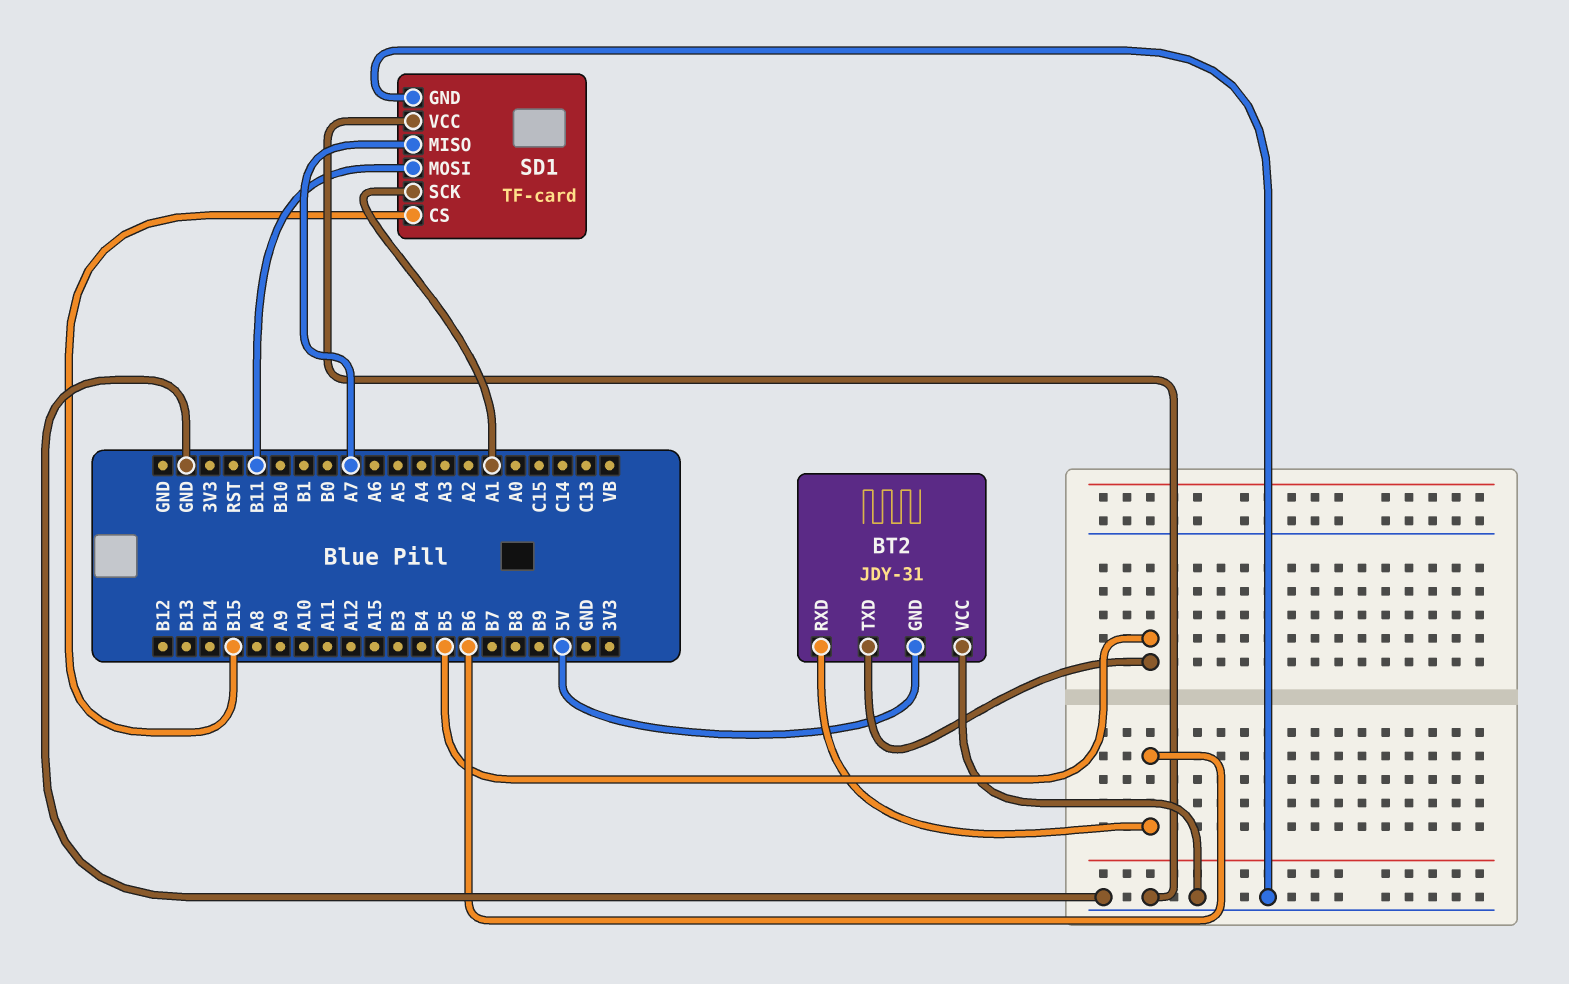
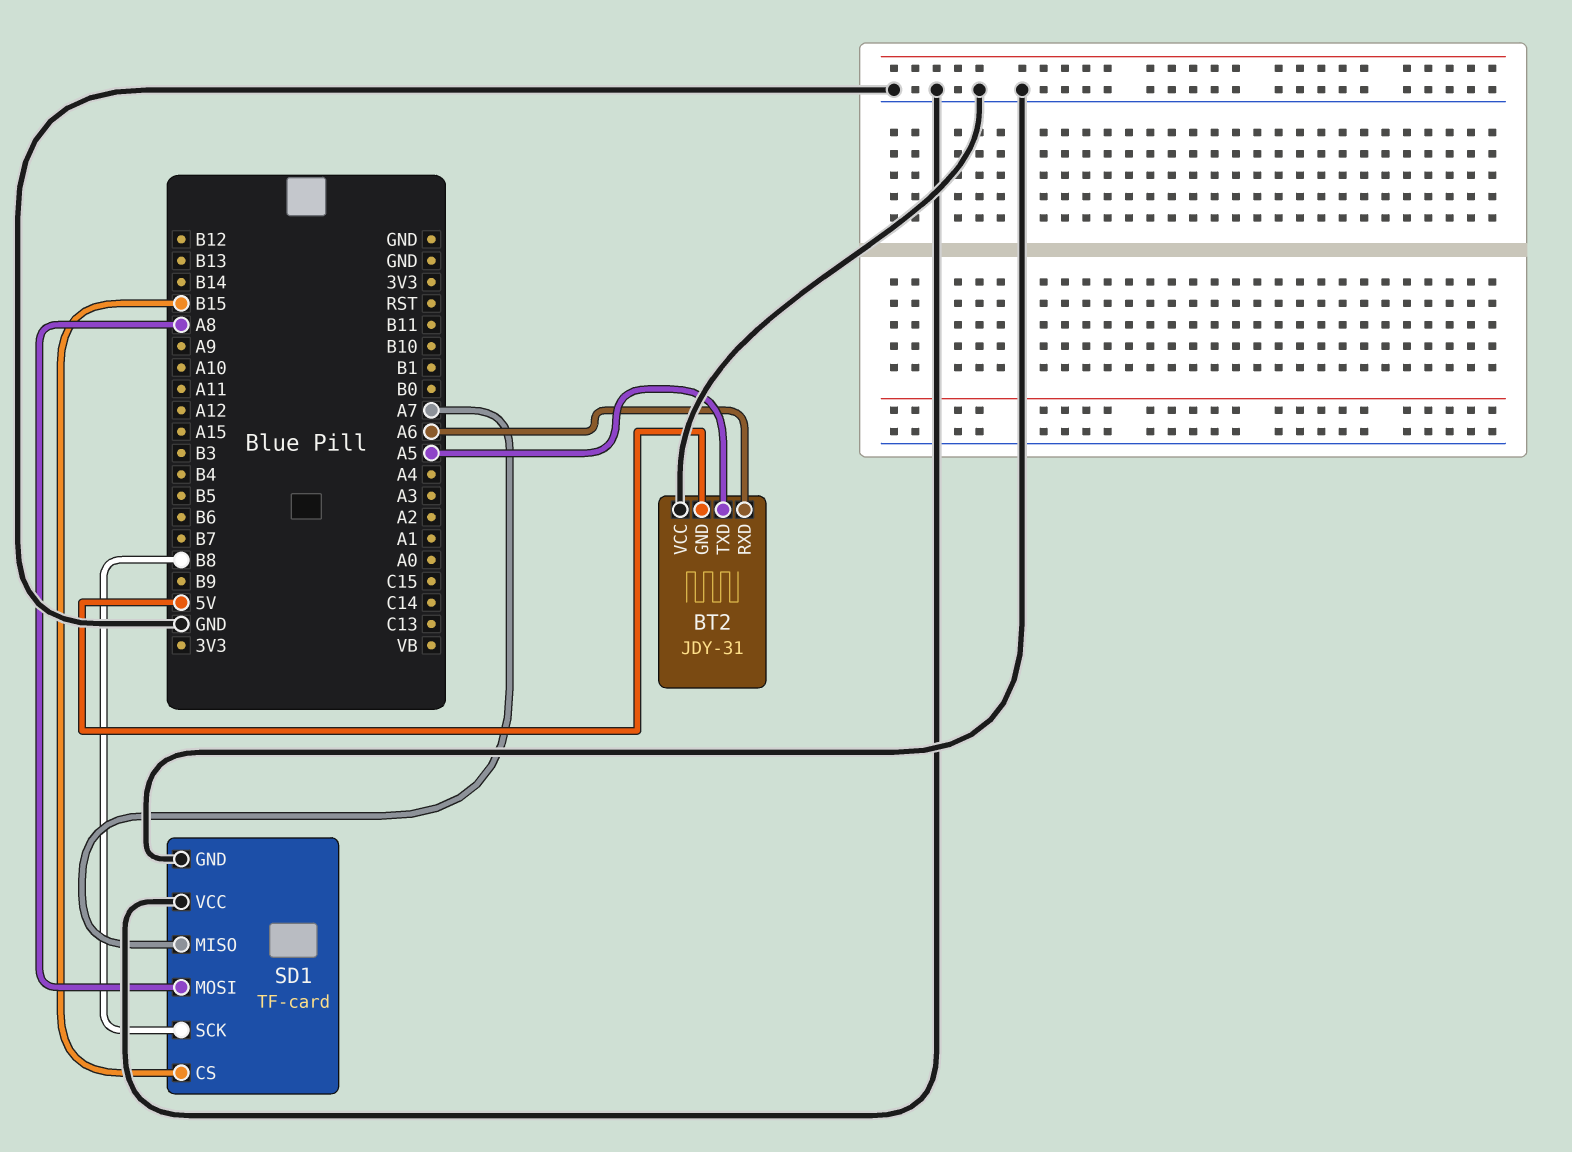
BT2 pin RXD: B6 -> A6
BT2 pin TXD: B5 -> A5
SD1 pin MOSI: B11 -> A8
SD1 pin SCK: A1 -> B8

